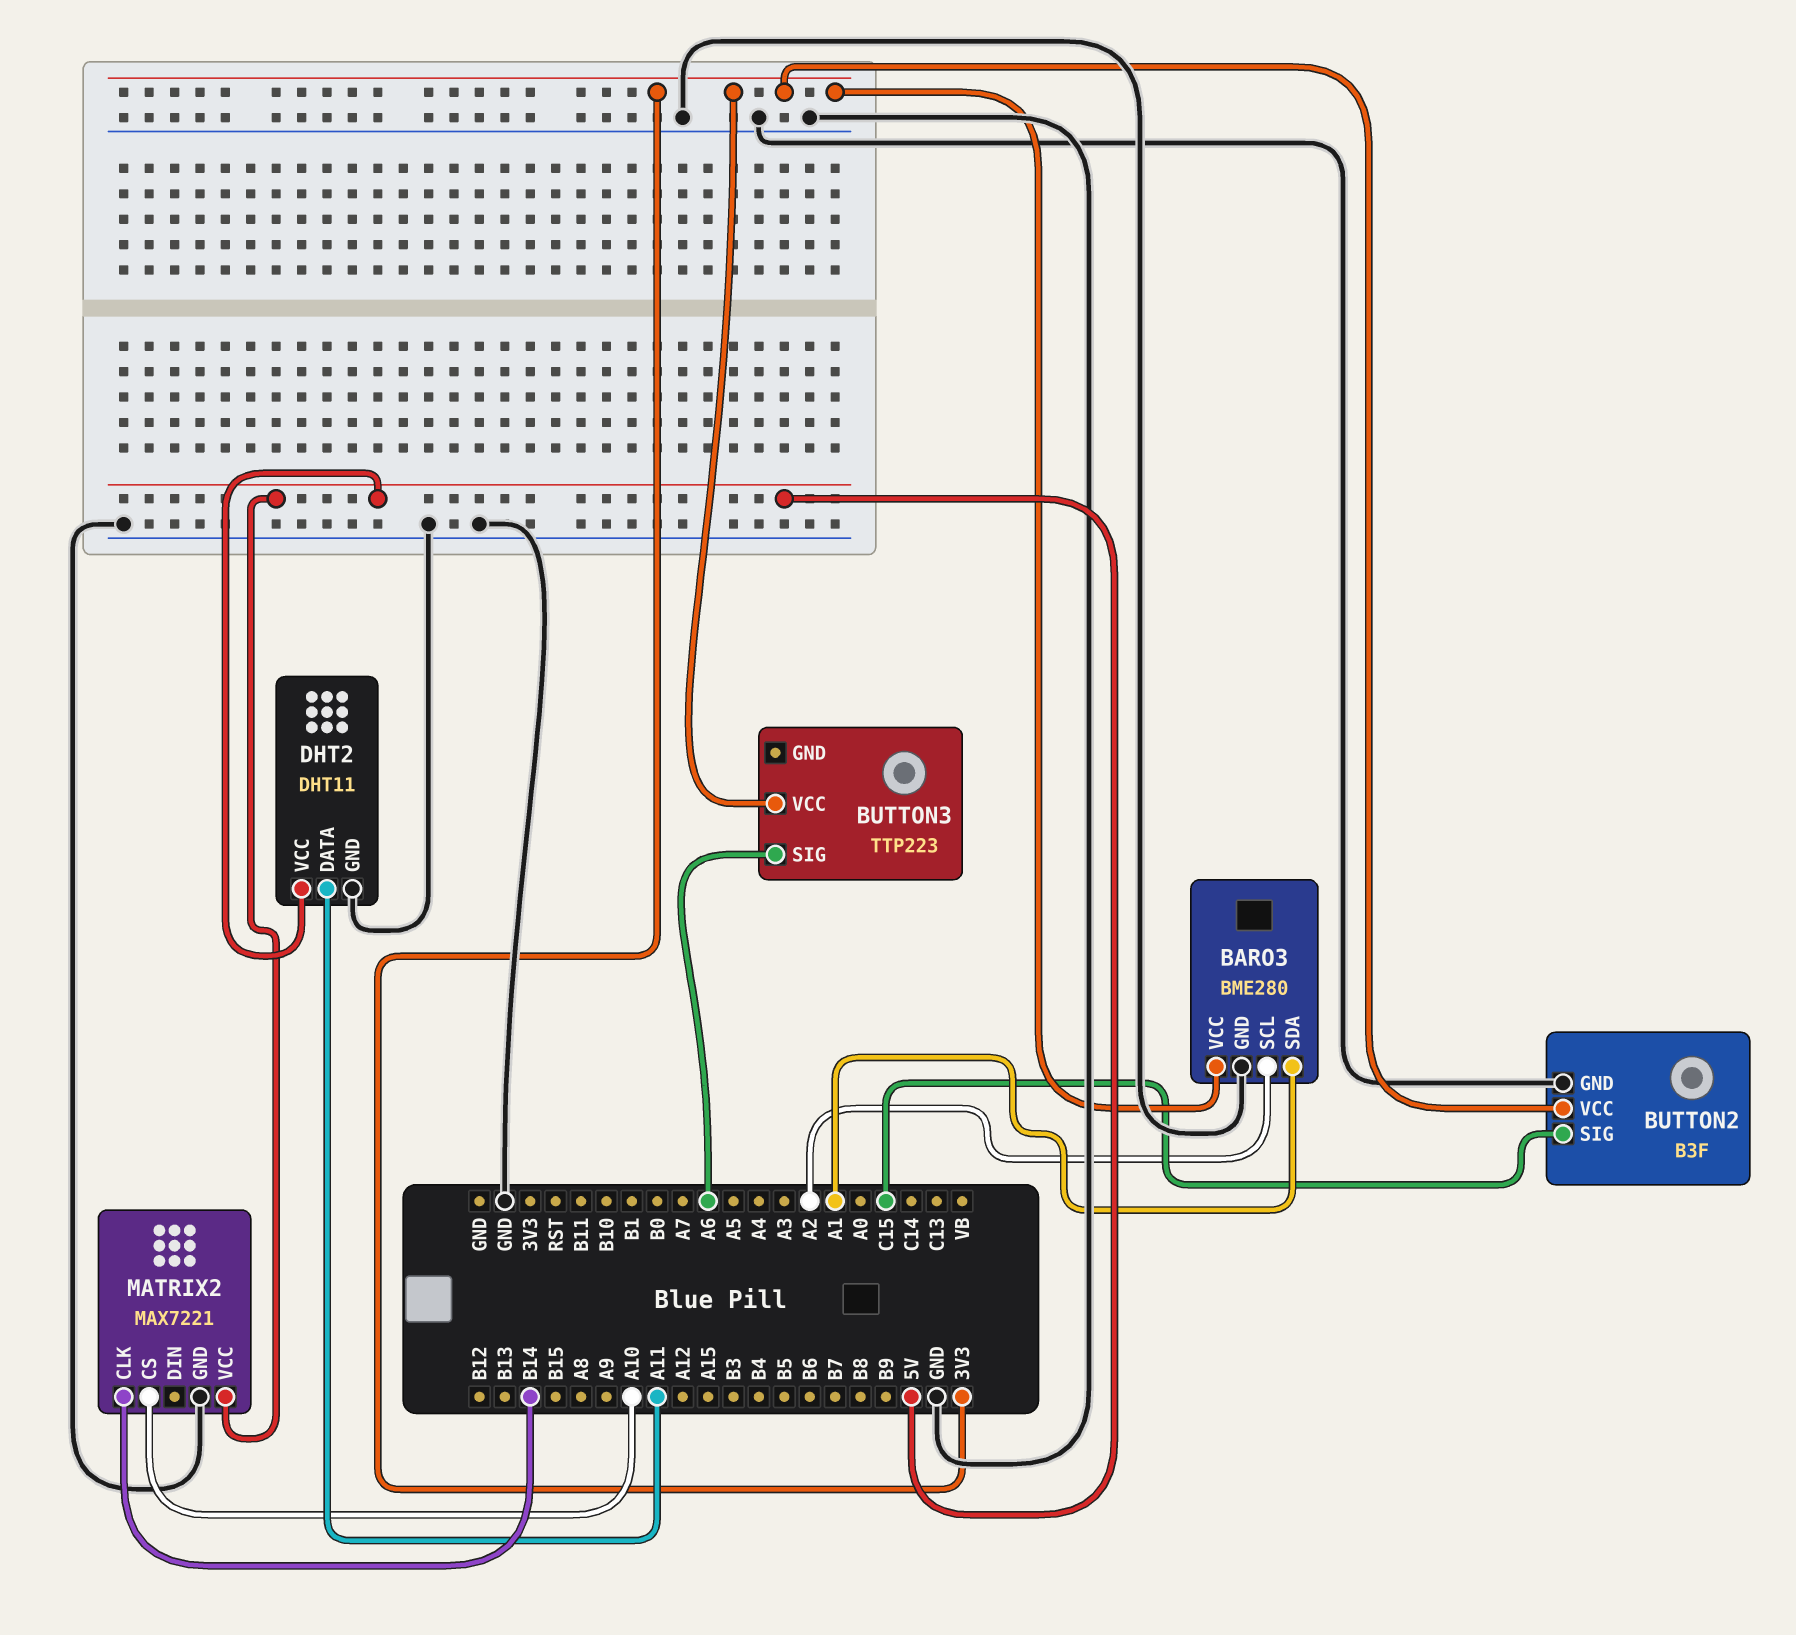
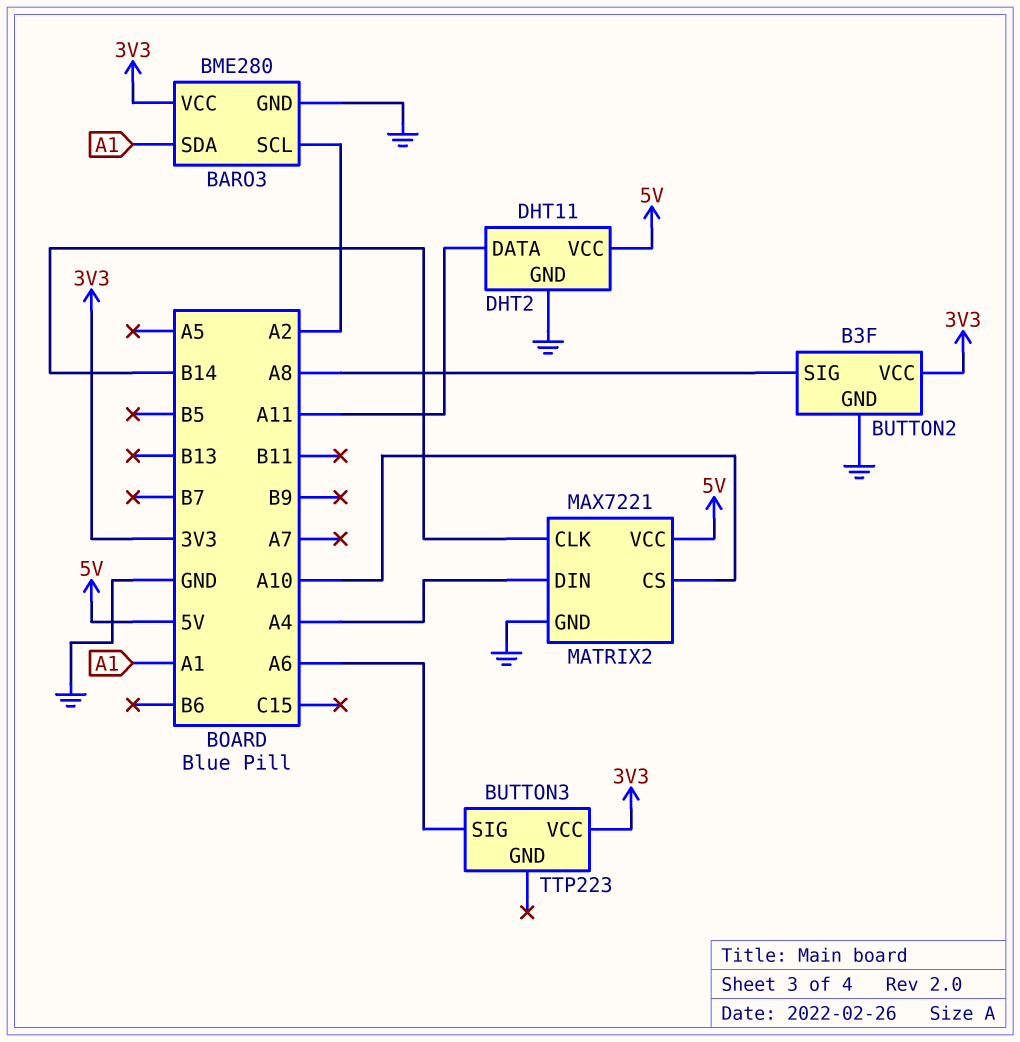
BUTTON2 pin SIG: C15 -> A8
MATRIX2 pin DIN: none -> A4

